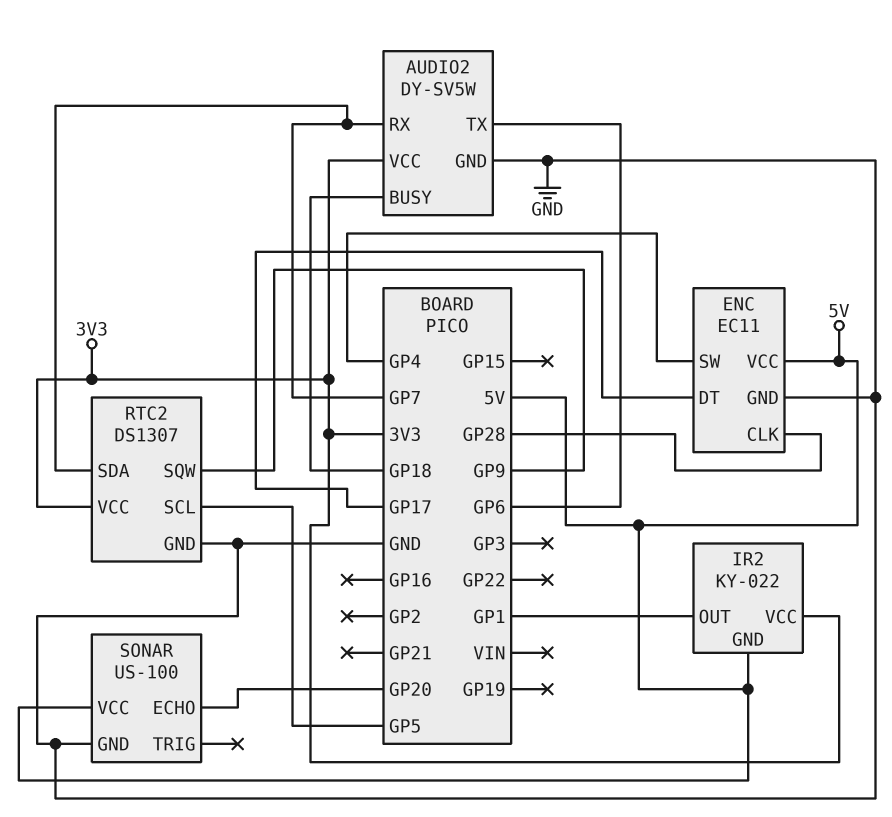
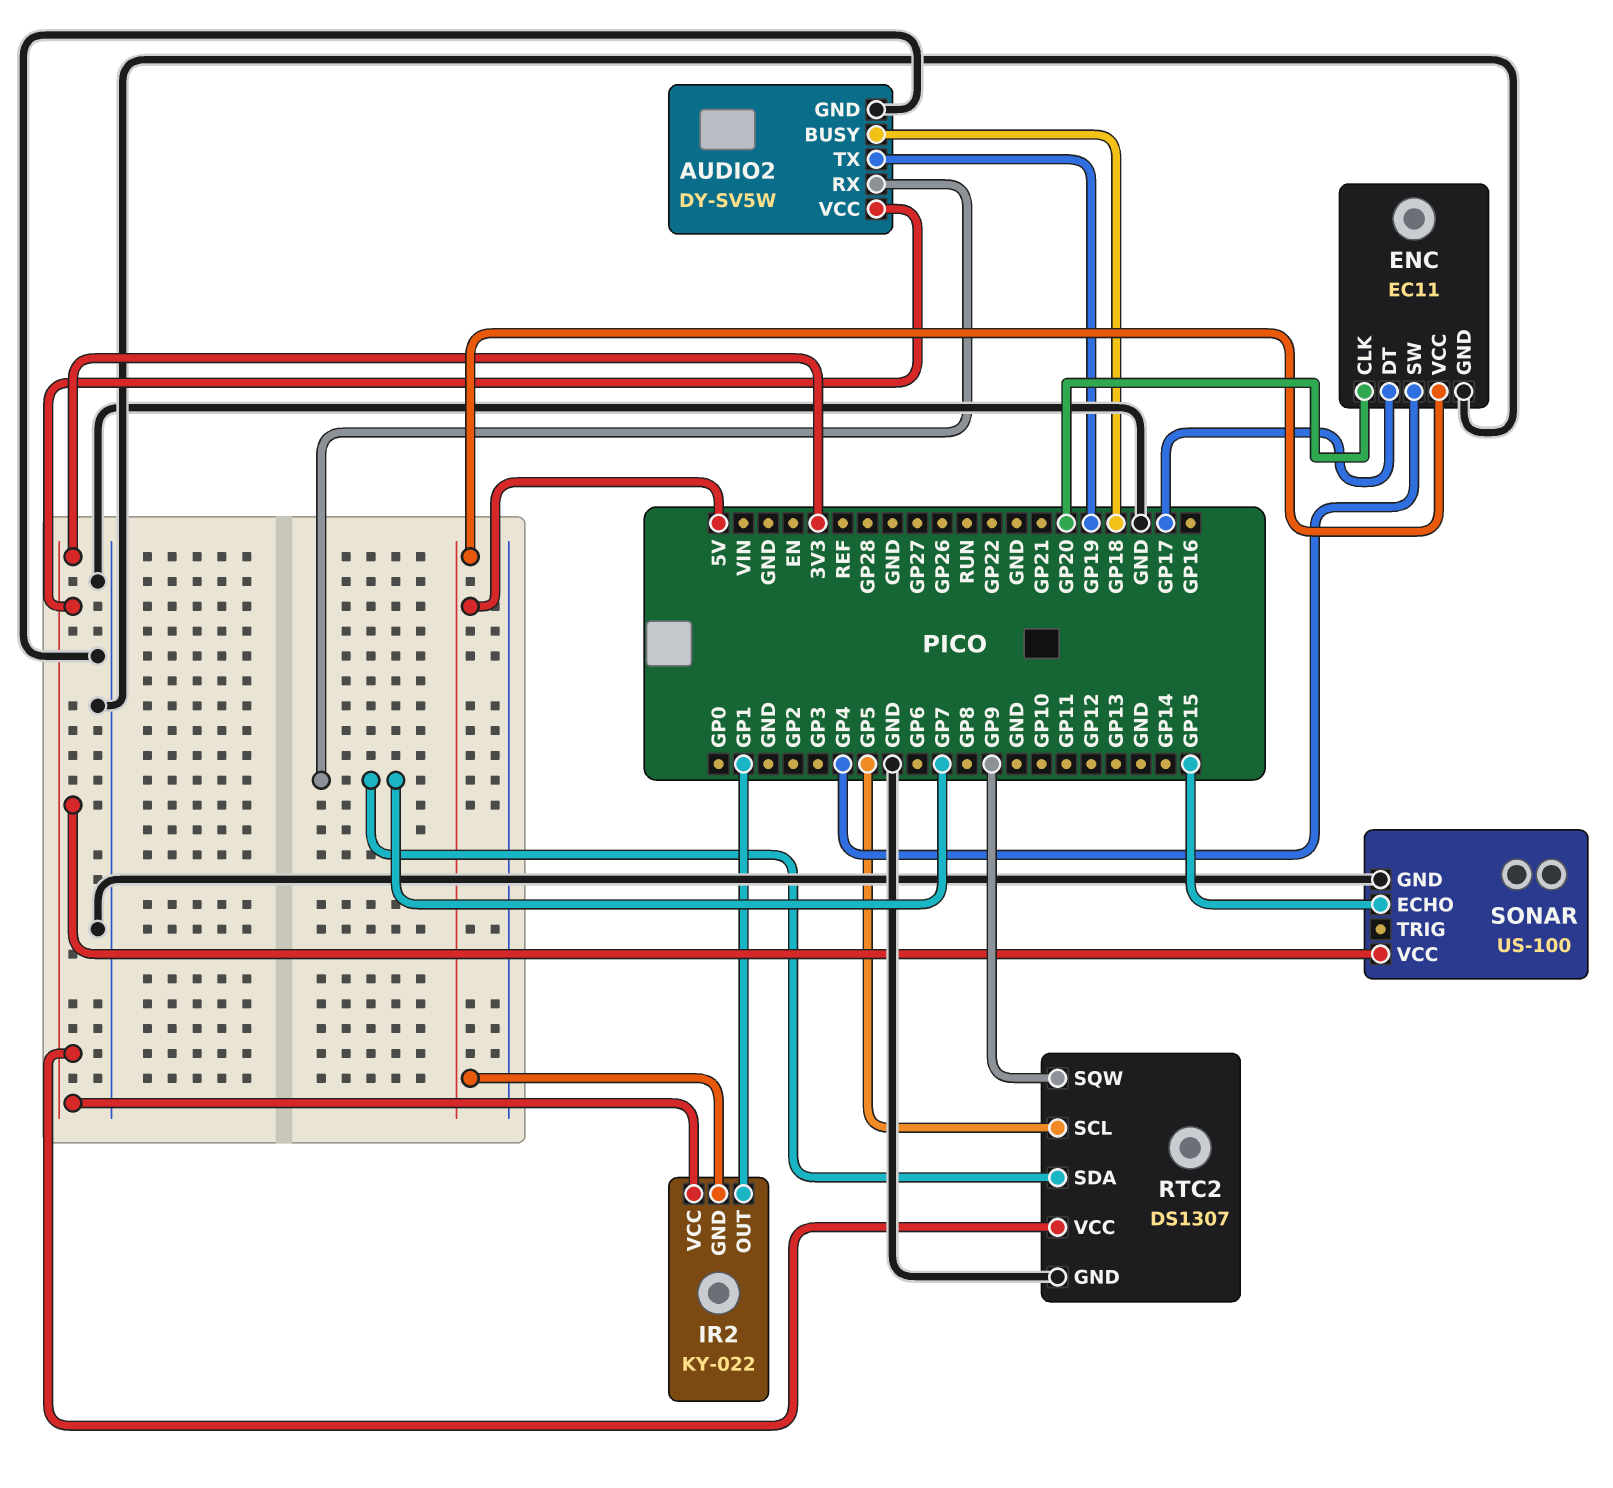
AUDIO2 pin TX: GP6 -> GP19
ENC pin CLK: GP28 -> GP20
SONAR pin ECHO: GP20 -> GP15
SONAR pin VCC: 5V -> 3V3

